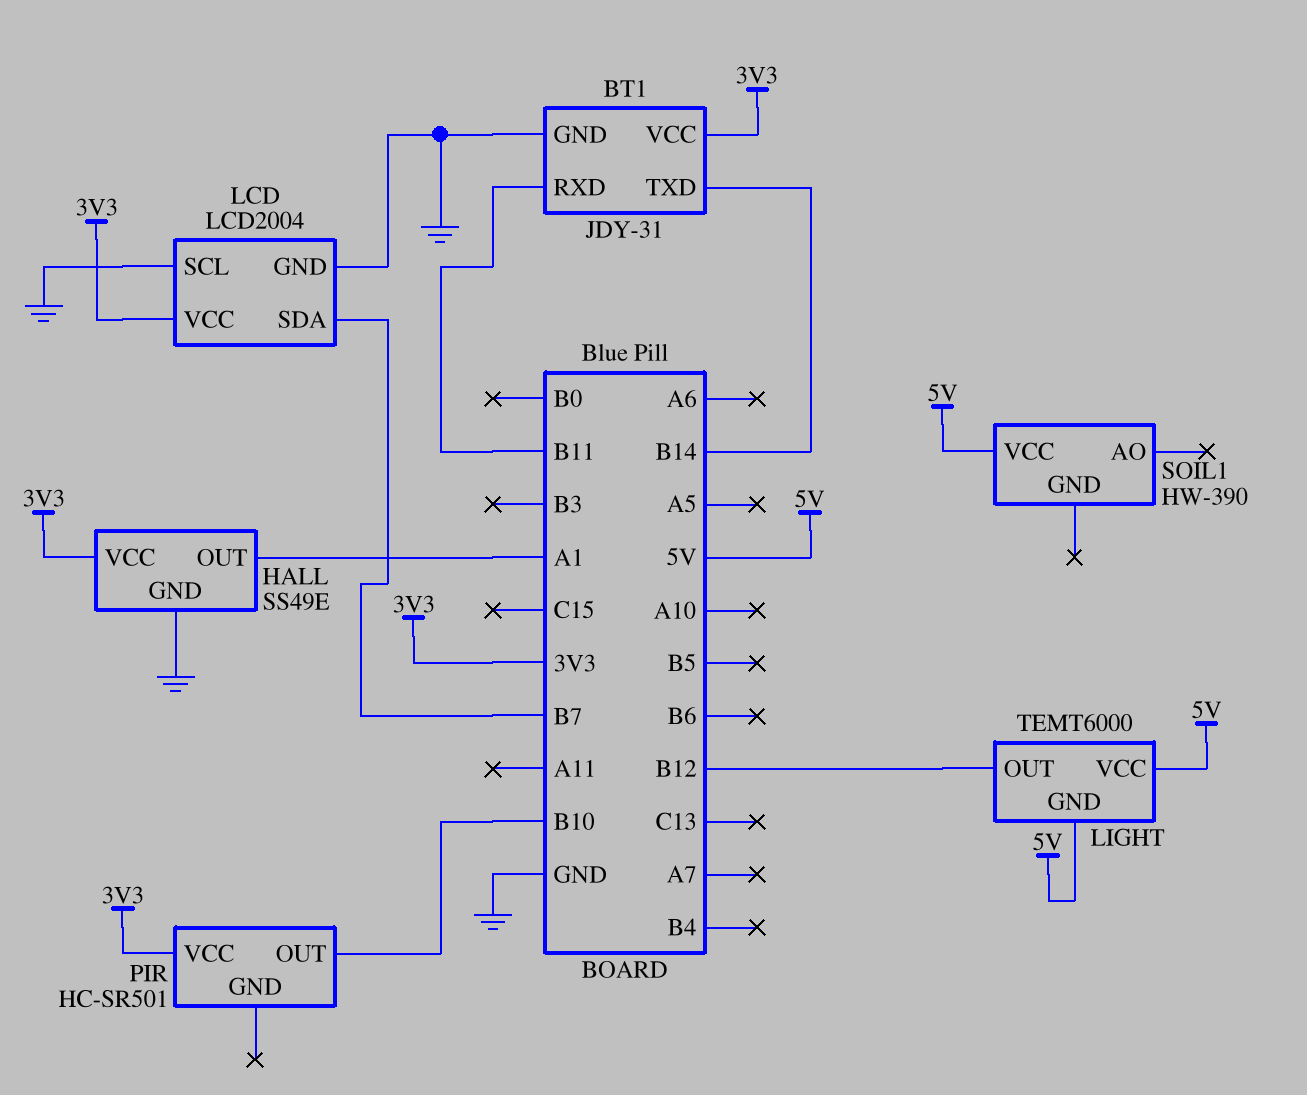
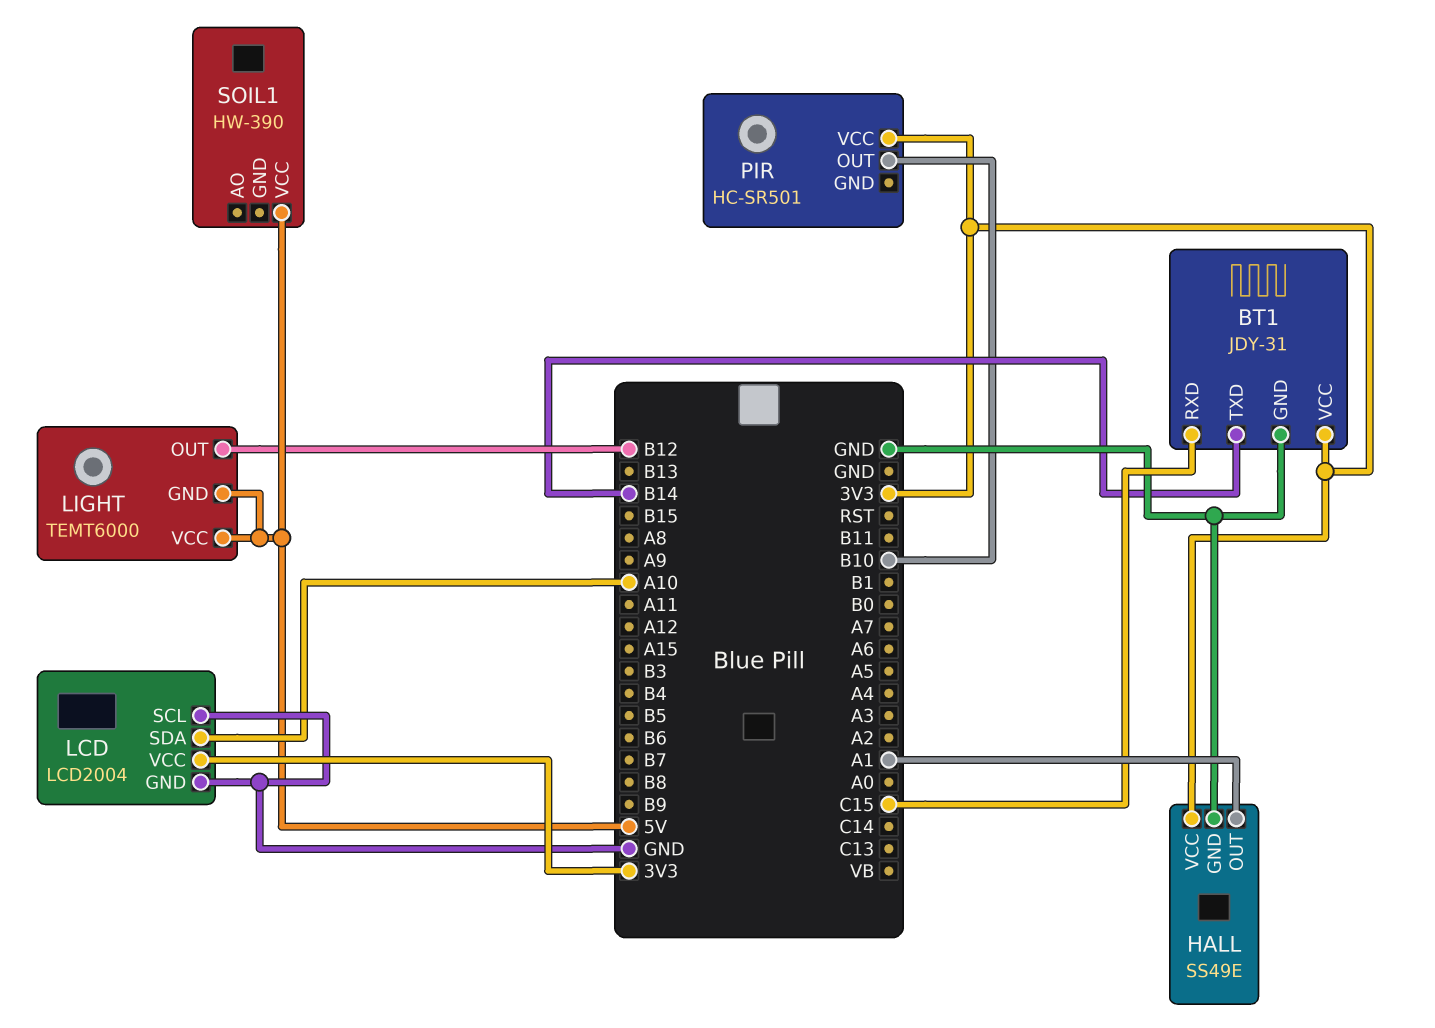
BT1 pin RXD: B11 -> C15
LCD pin SDA: B7 -> A10

